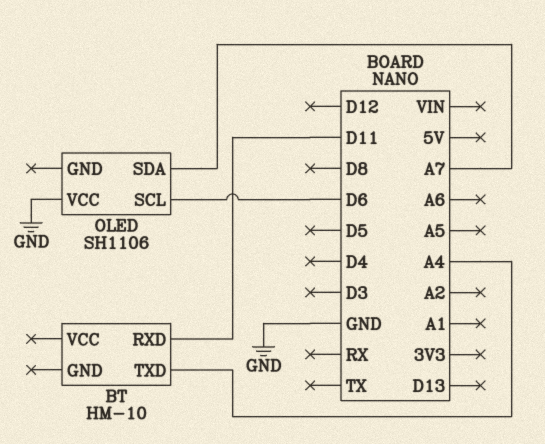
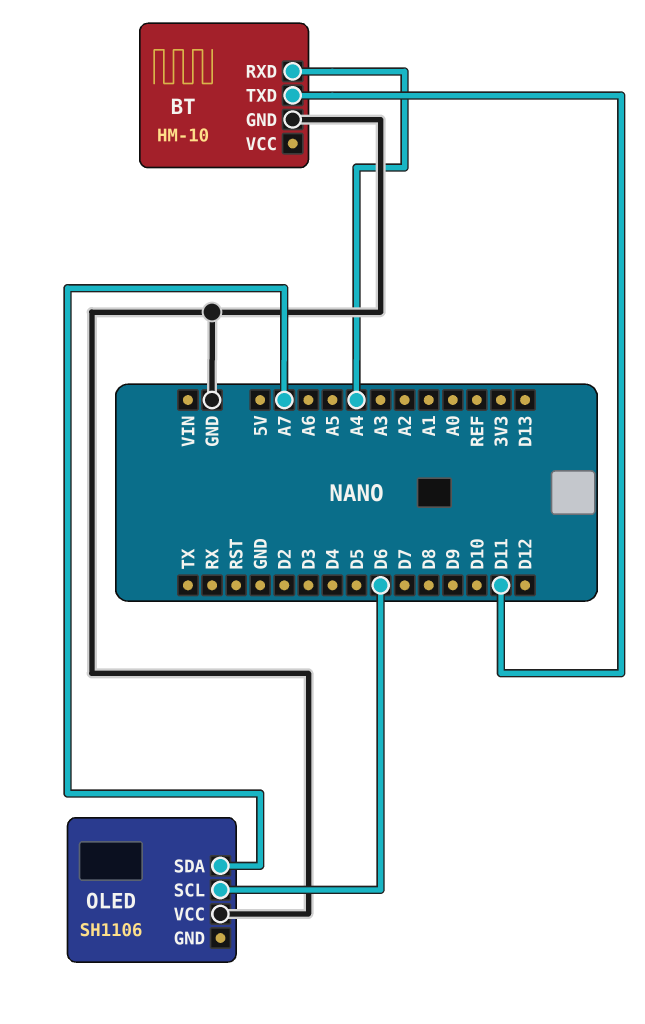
BT pin GND: none -> GND
BT pin RXD: D11 -> A4
BT pin TXD: A4 -> D11

